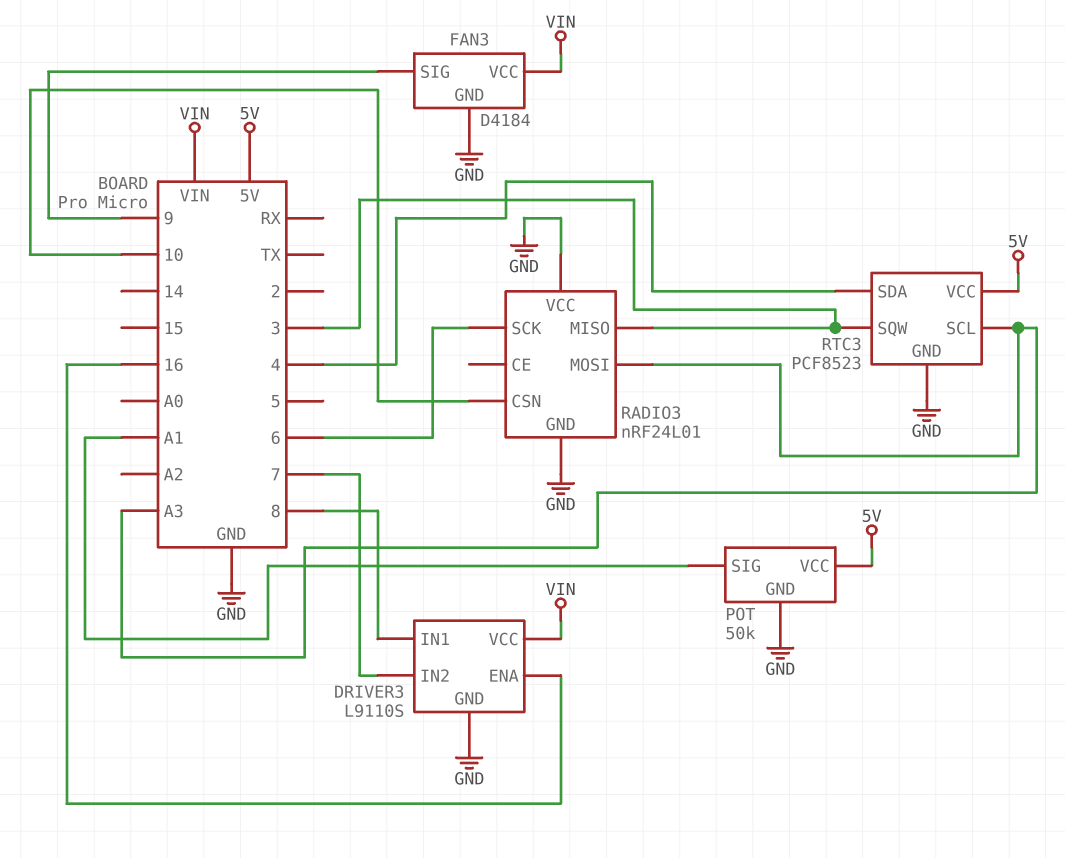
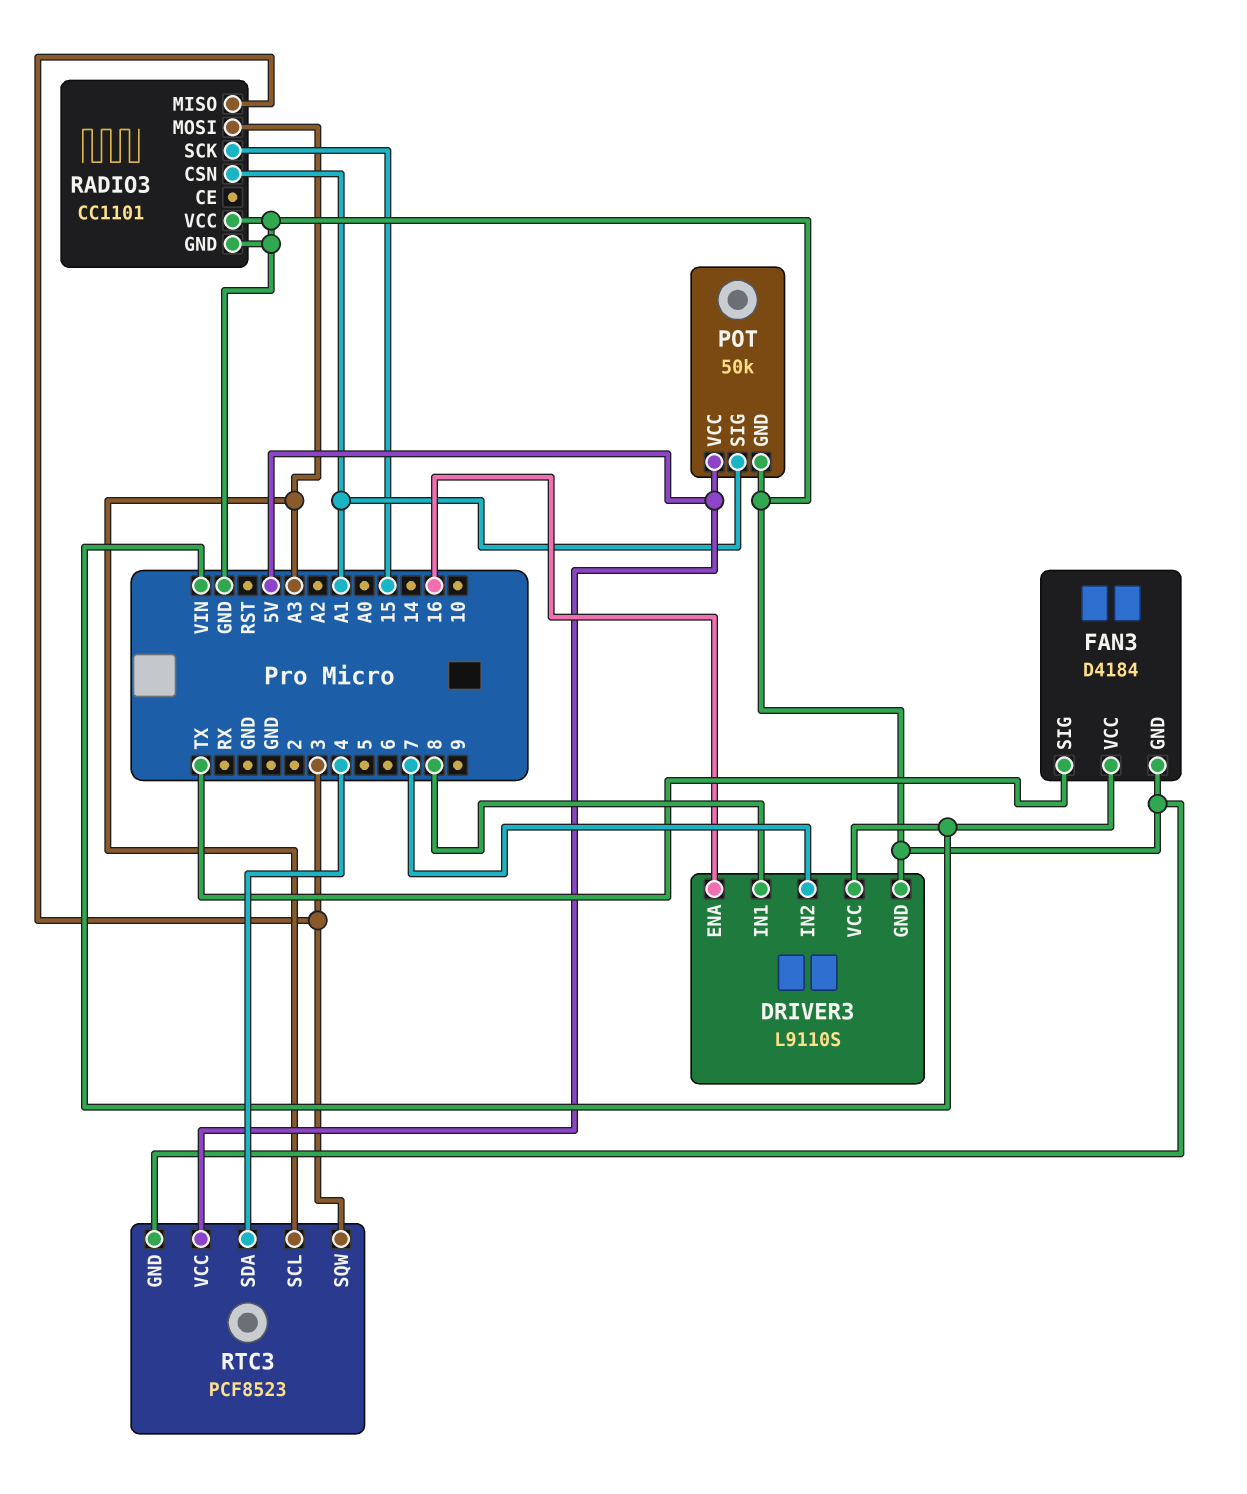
FAN3 pin SIG: 9 -> TX
RADIO3: nRF24L01 -> CC1101
RADIO3 pin CSN: 10 -> A1
RADIO3 pin SCK: 6 -> 15

